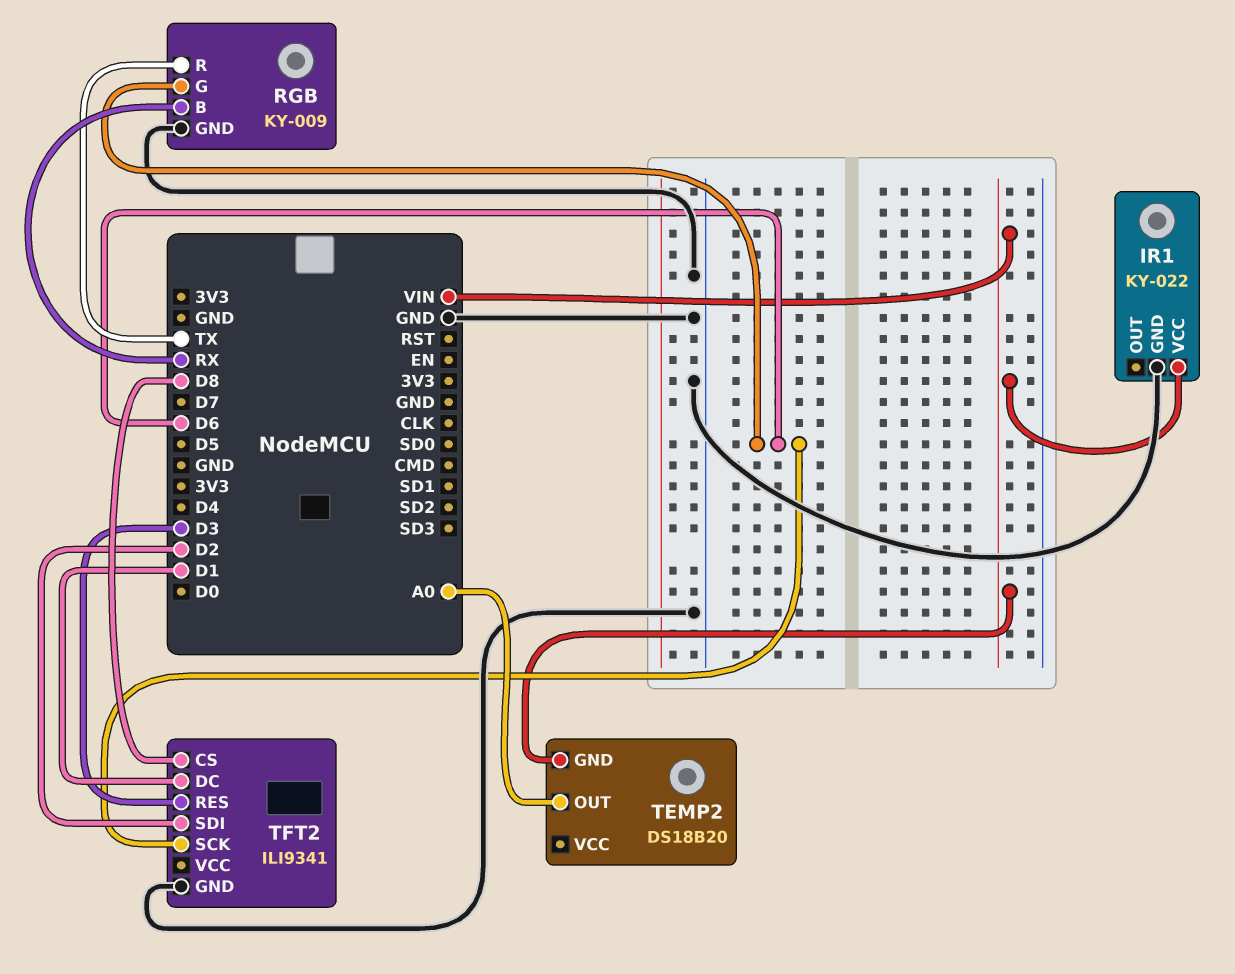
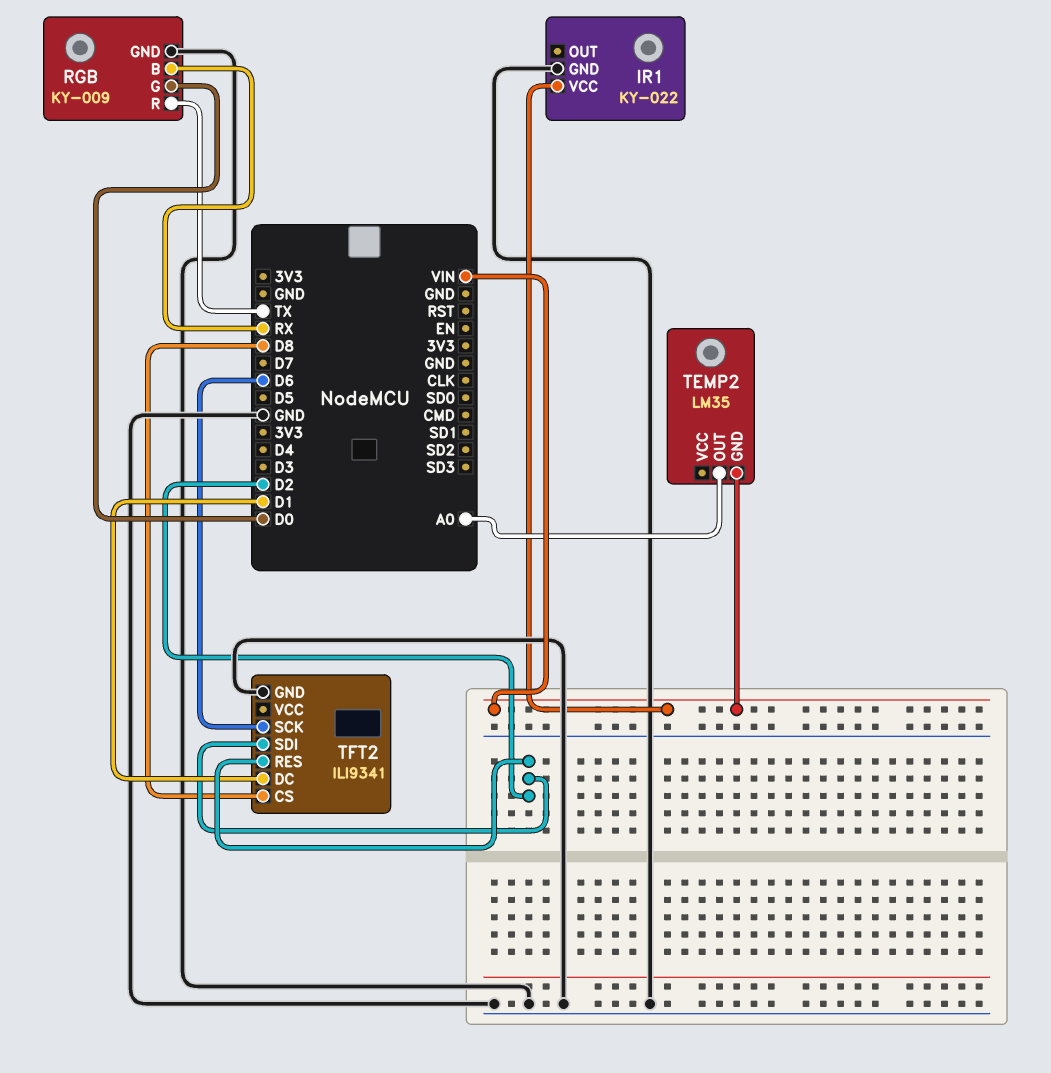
RGB pin G: D6 -> D0
TEMP2: DS18B20 -> LM35
TFT2 pin RES: D3 -> D2

